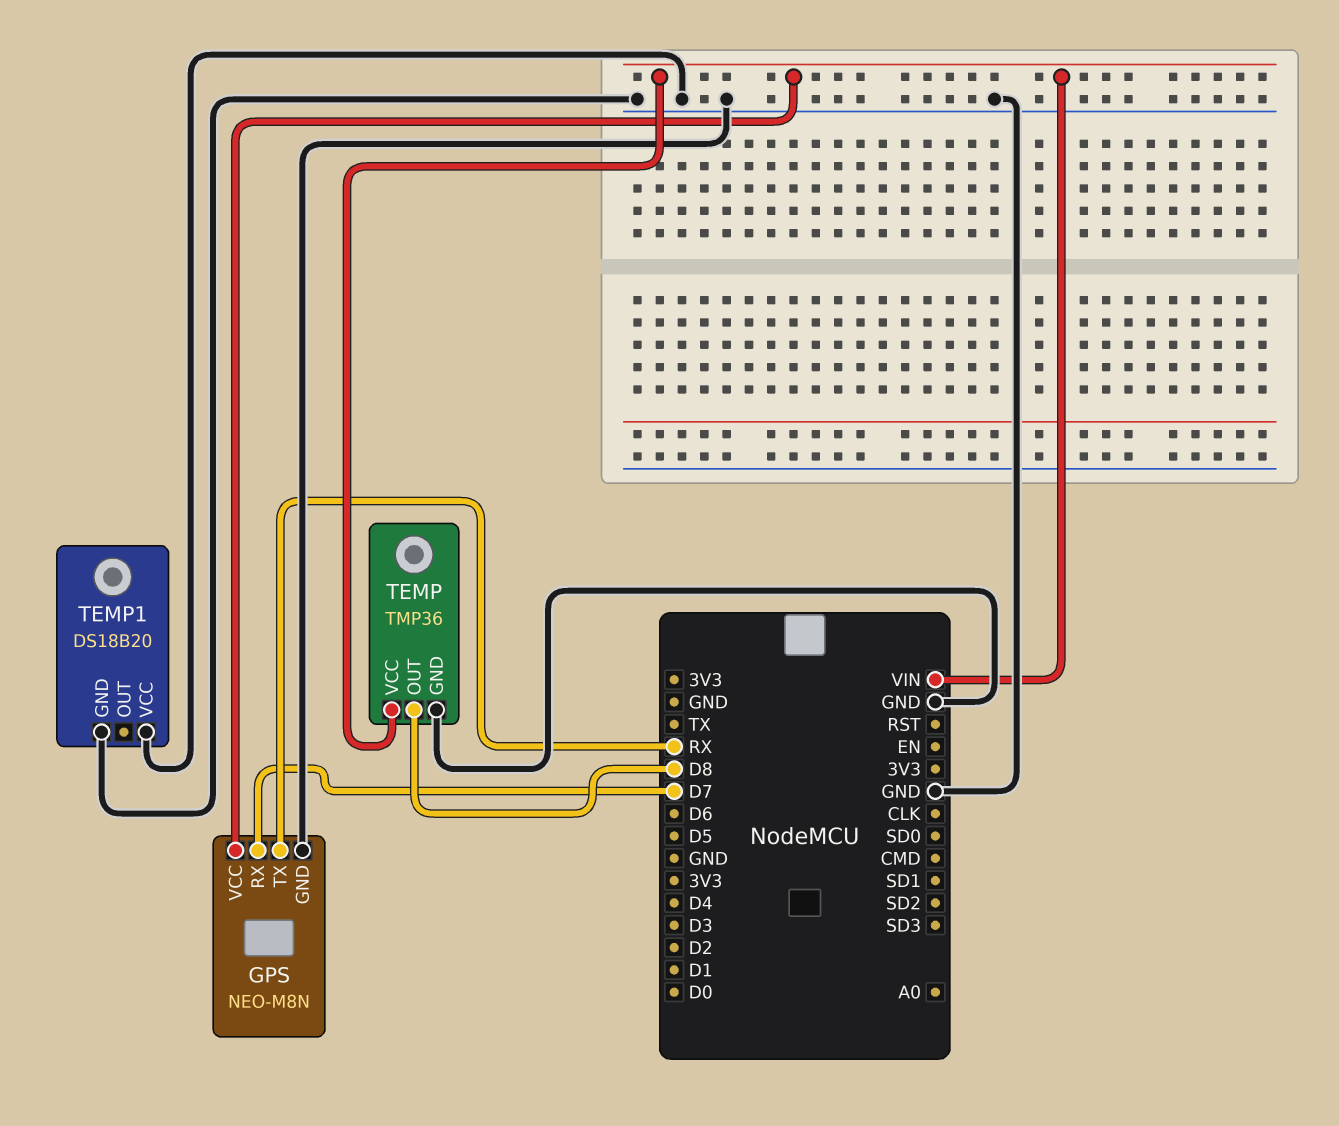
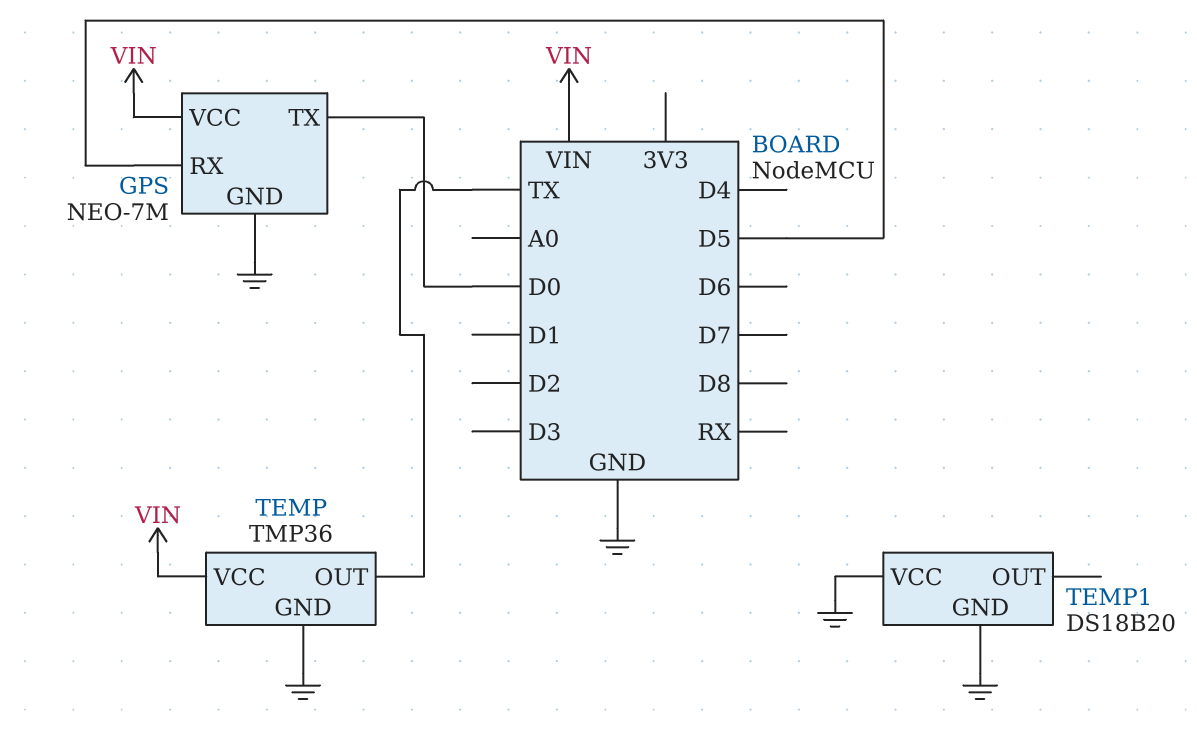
GPS: NEO-M8N -> NEO-7M
GPS pin RX: D7 -> D5
GPS pin TX: RX -> D0
TEMP pin OUT: D8 -> TX

